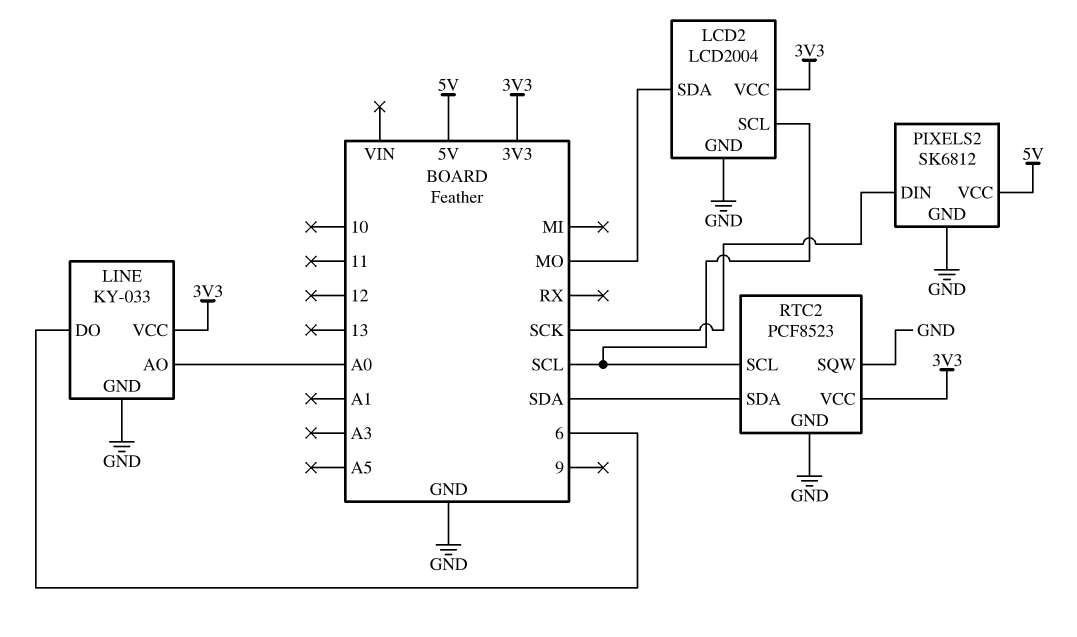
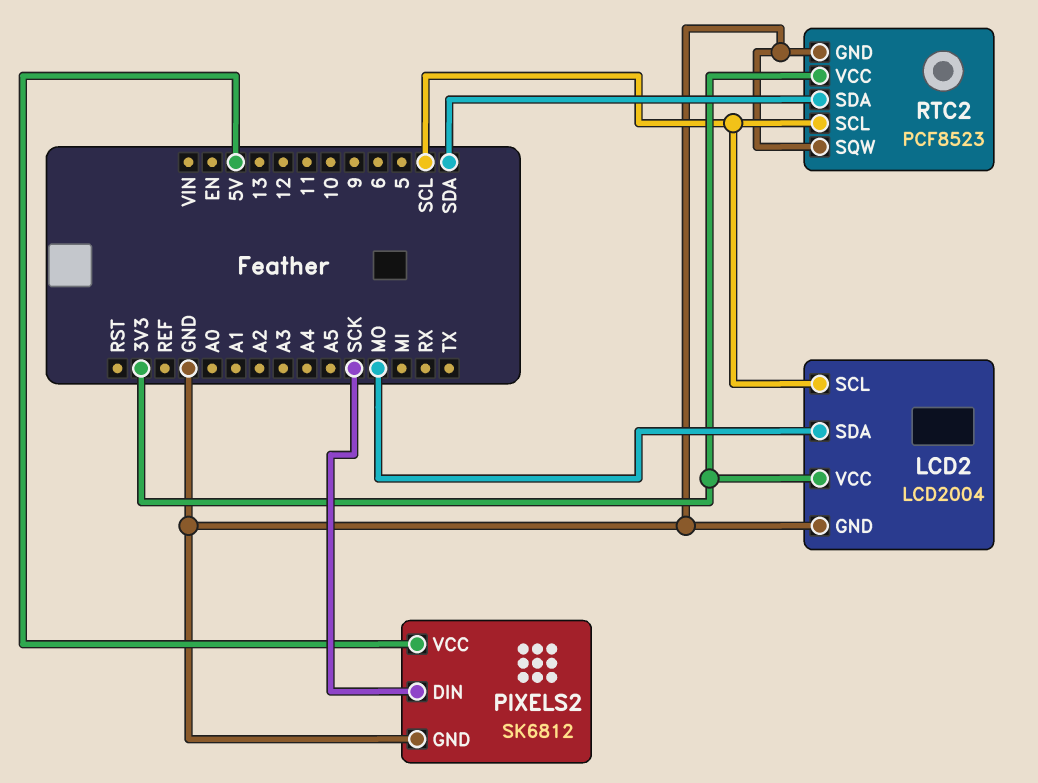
LINE: KY-033 -> none
LINE pin AO: A0 -> none
LINE pin DO: 6 -> none
LINE pin GND: GND -> none
LINE pin VCC: 3V3 -> none

